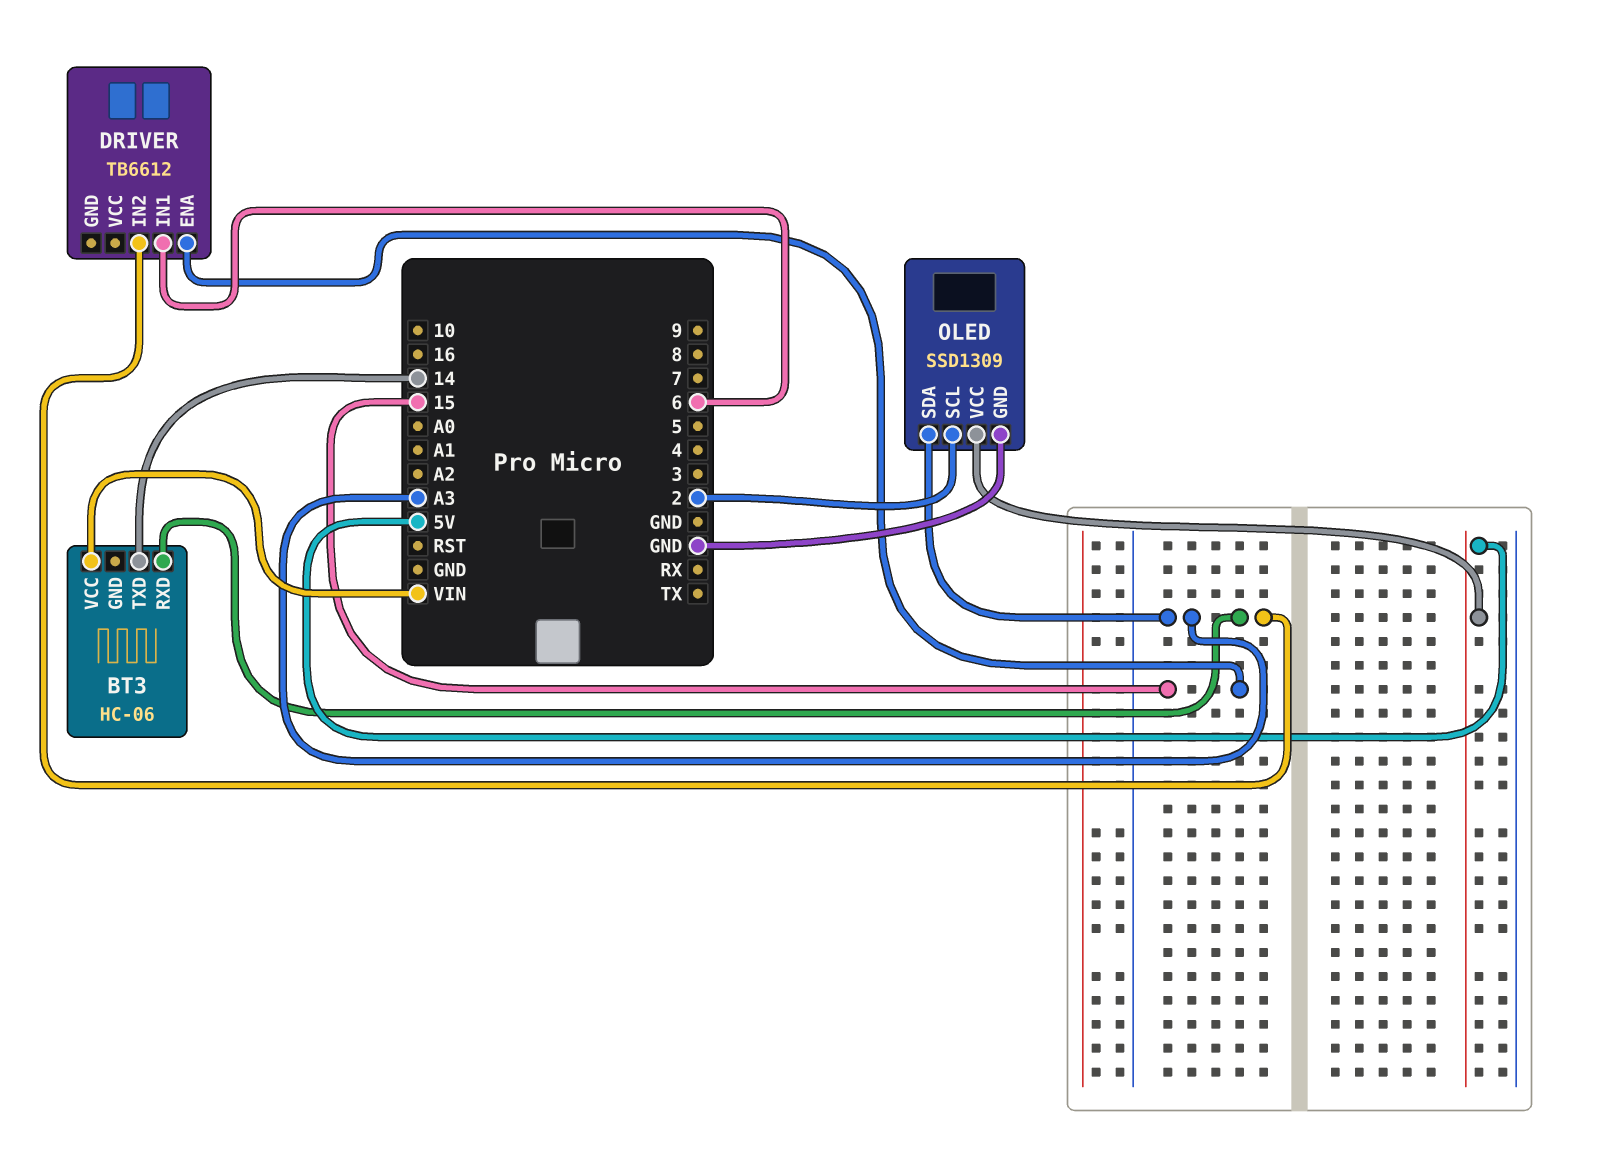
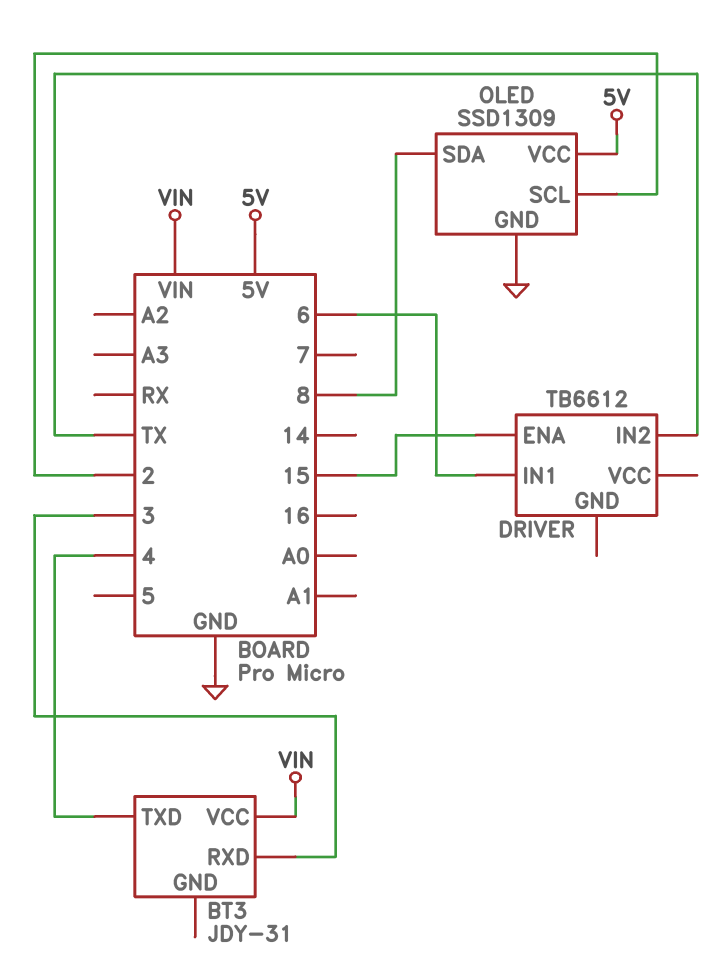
BT3: HC-06 -> JDY-31
BT3 pin RXD: A3 -> 3
BT3 pin TXD: 14 -> 4
DRIVER pin IN2: A3 -> TX
OLED pin SDA: A3 -> 8

